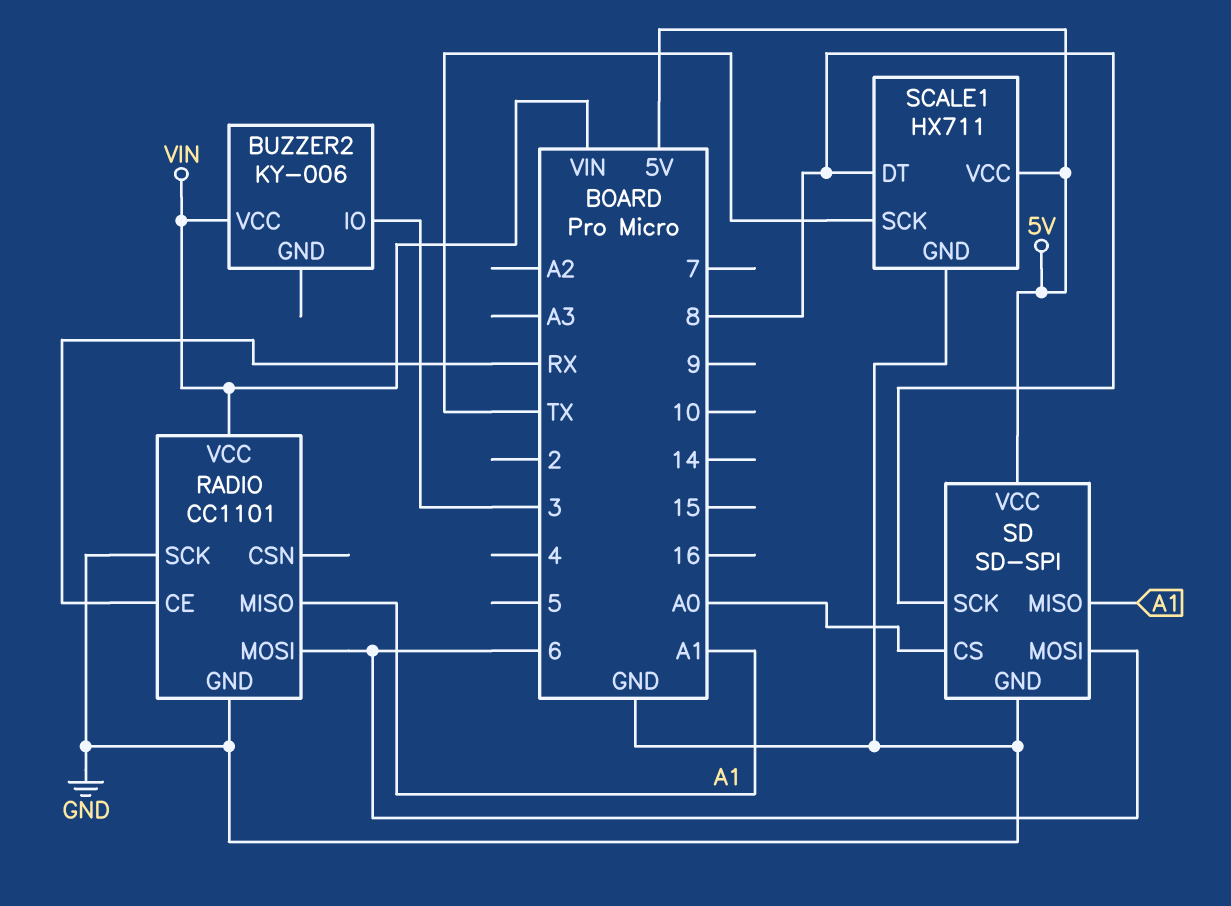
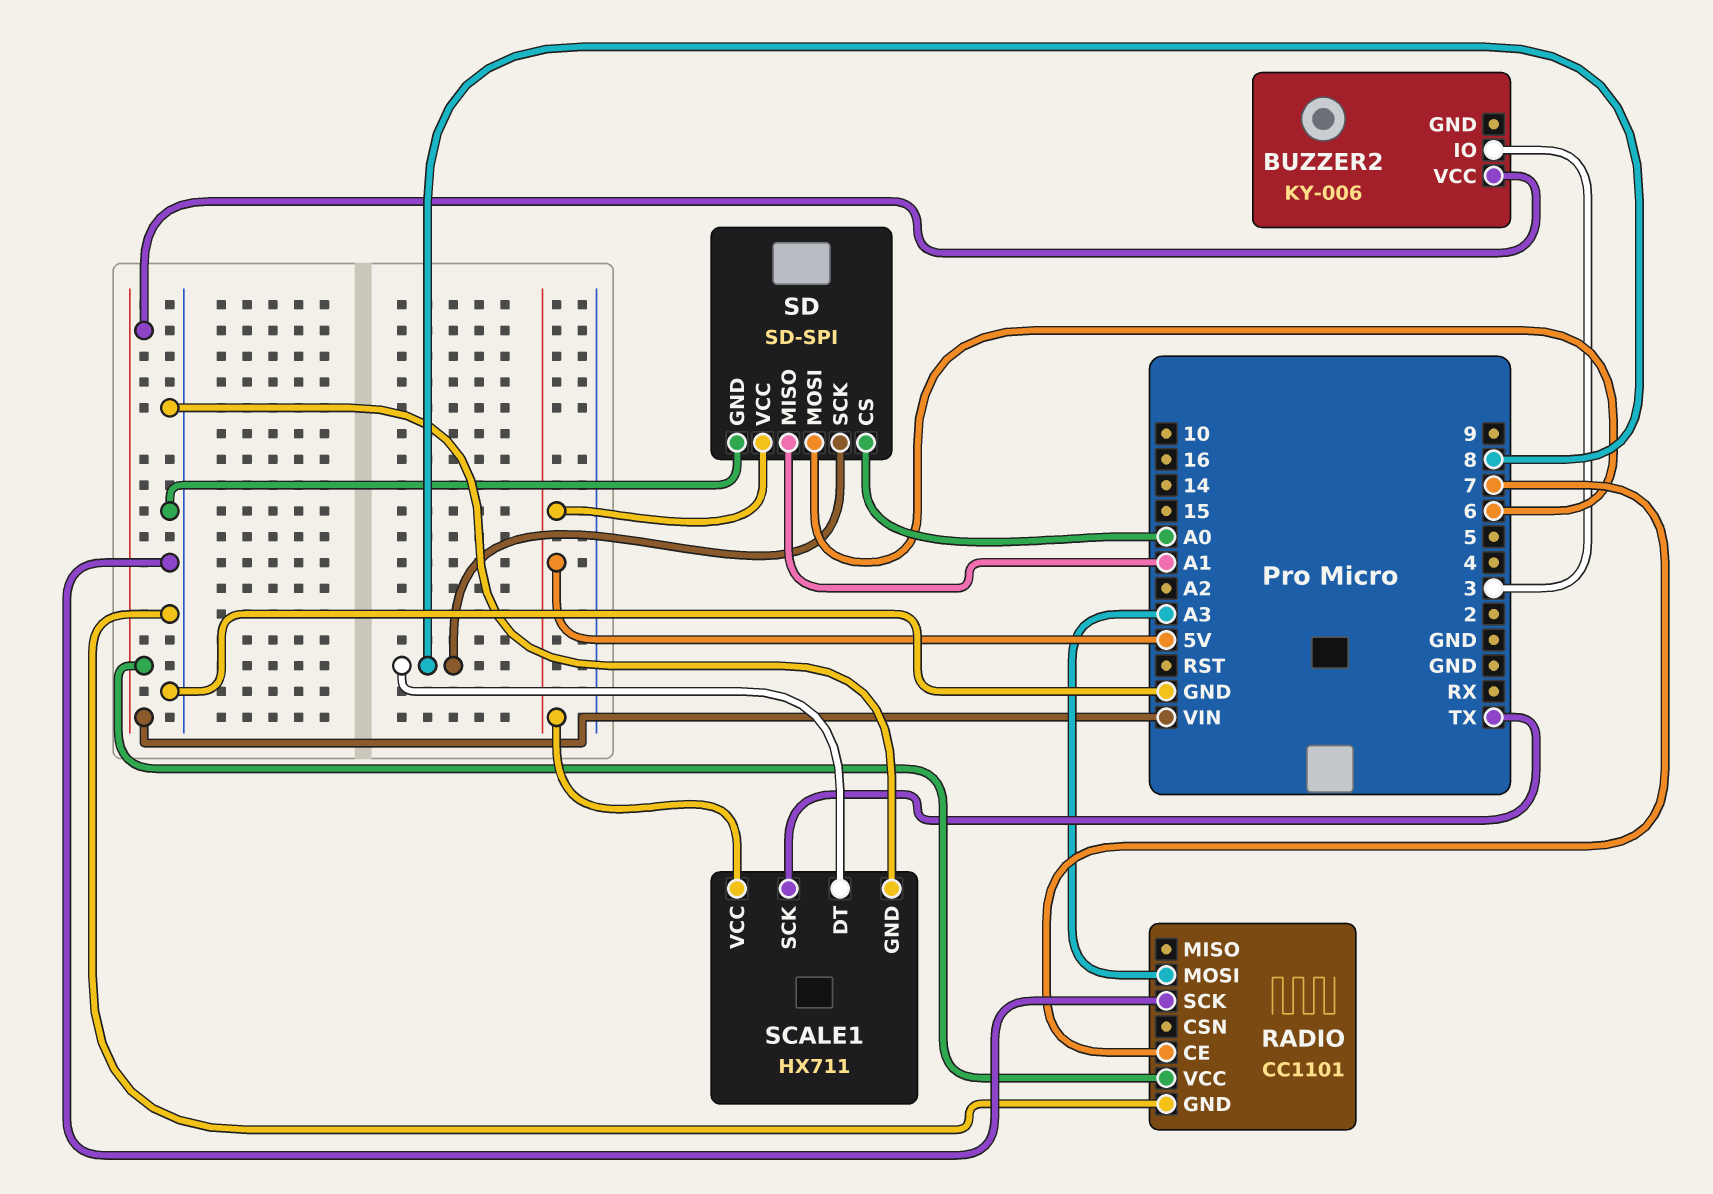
RADIO pin CE: RX -> 7
RADIO pin MISO: A1 -> none
RADIO pin MOSI: 6 -> A3

